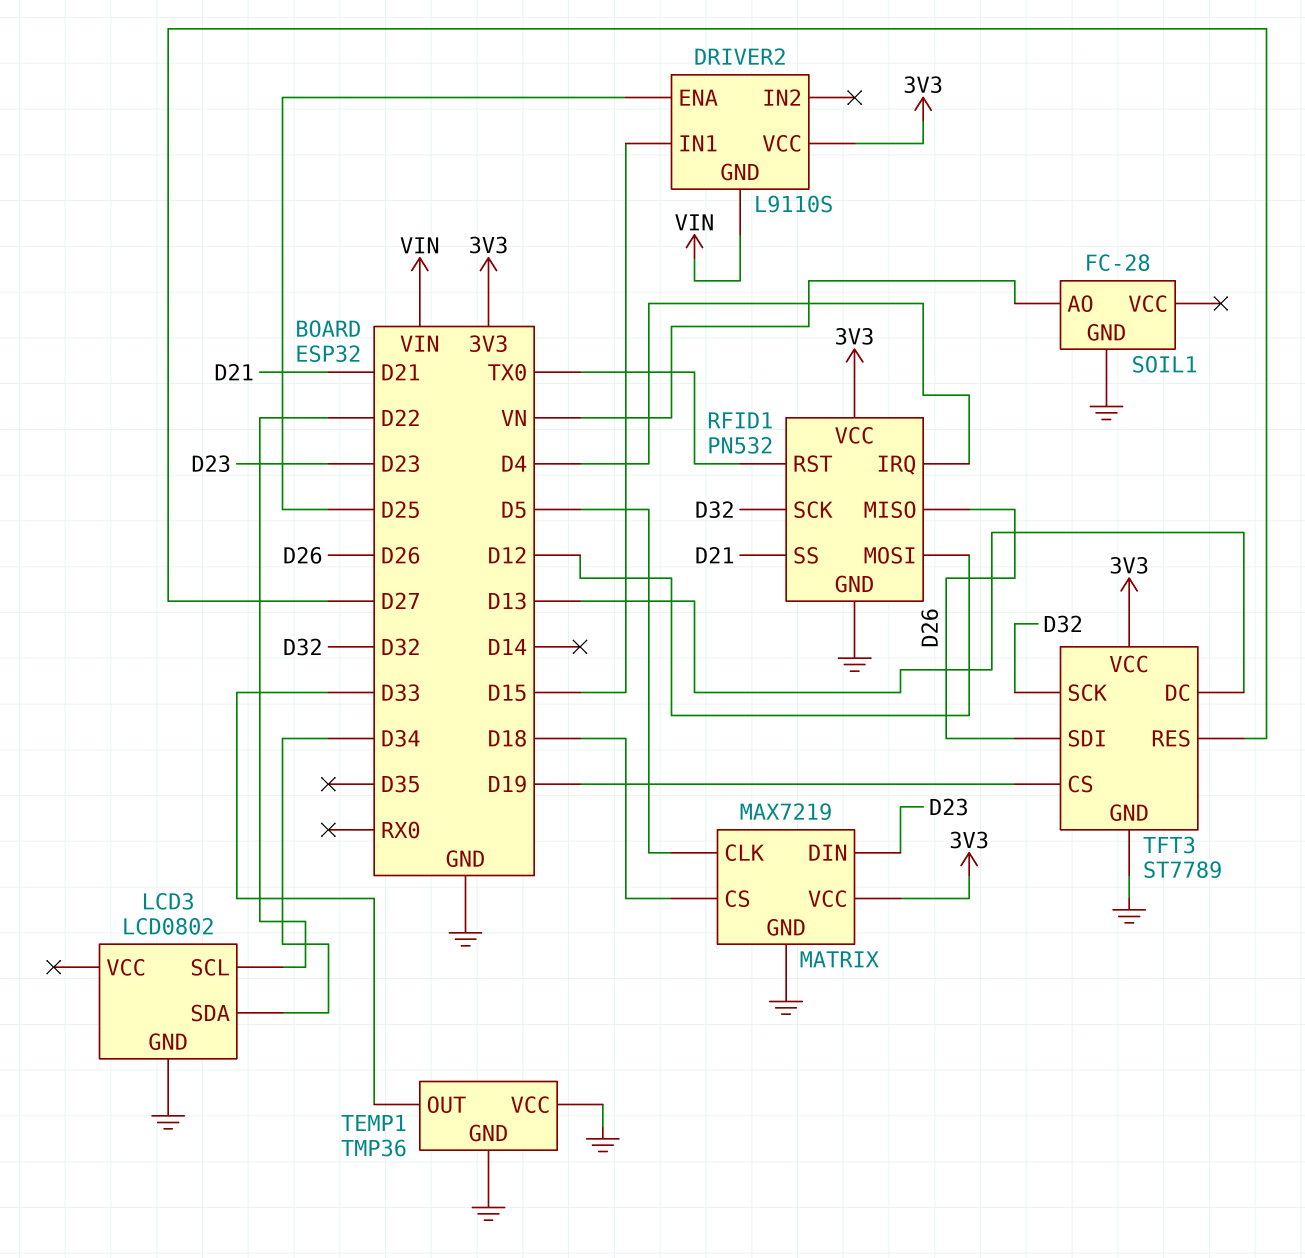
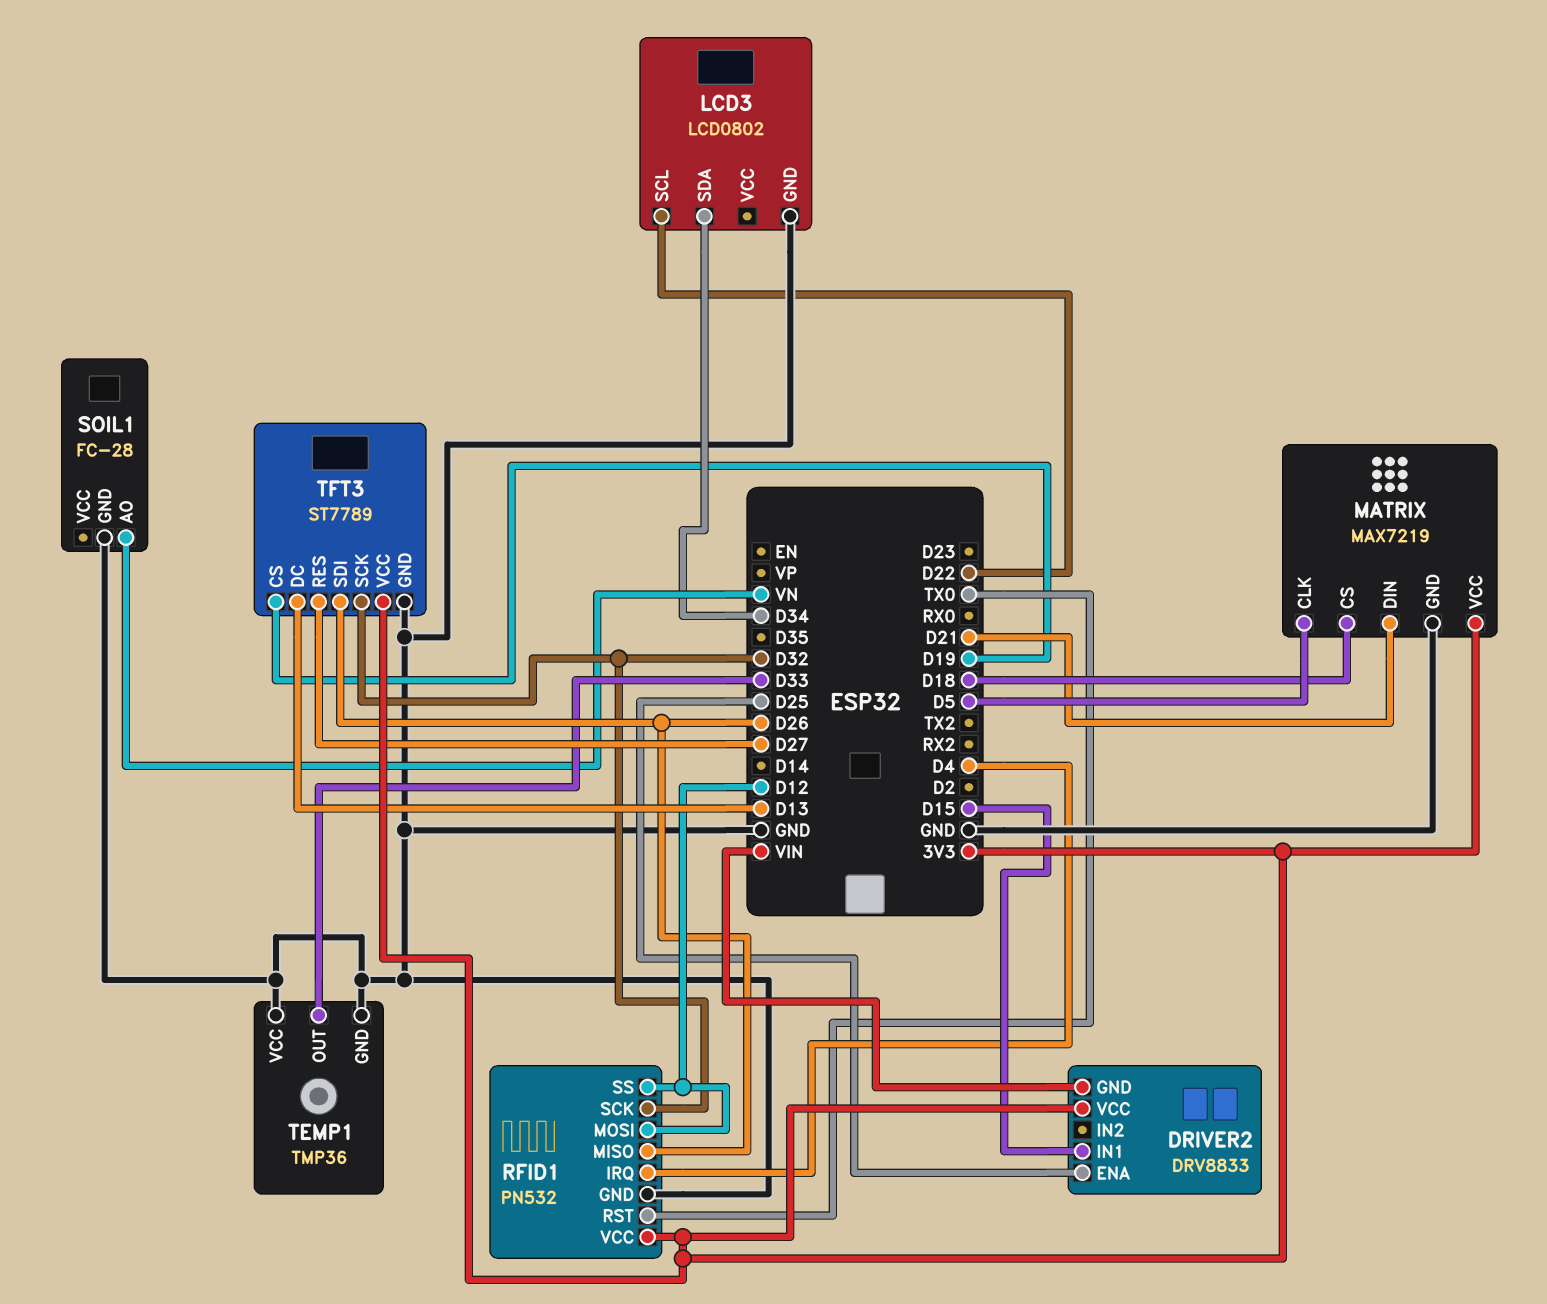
DRIVER2: L9110S -> DRV8833
MATRIX pin DIN: D23 -> D21
RFID1 pin SS: D21 -> D12

